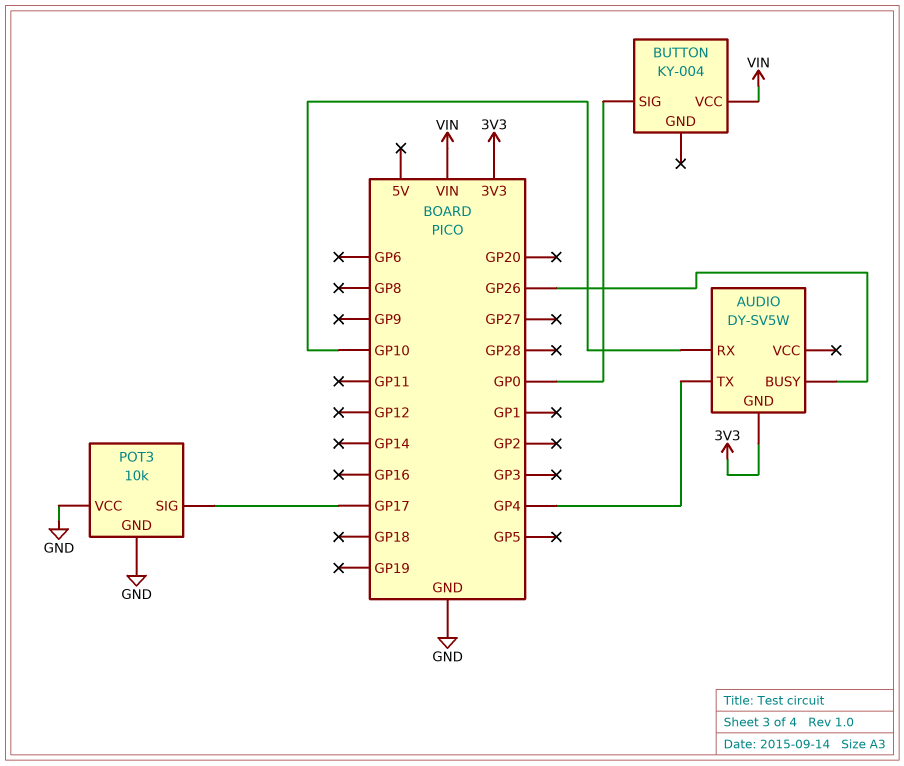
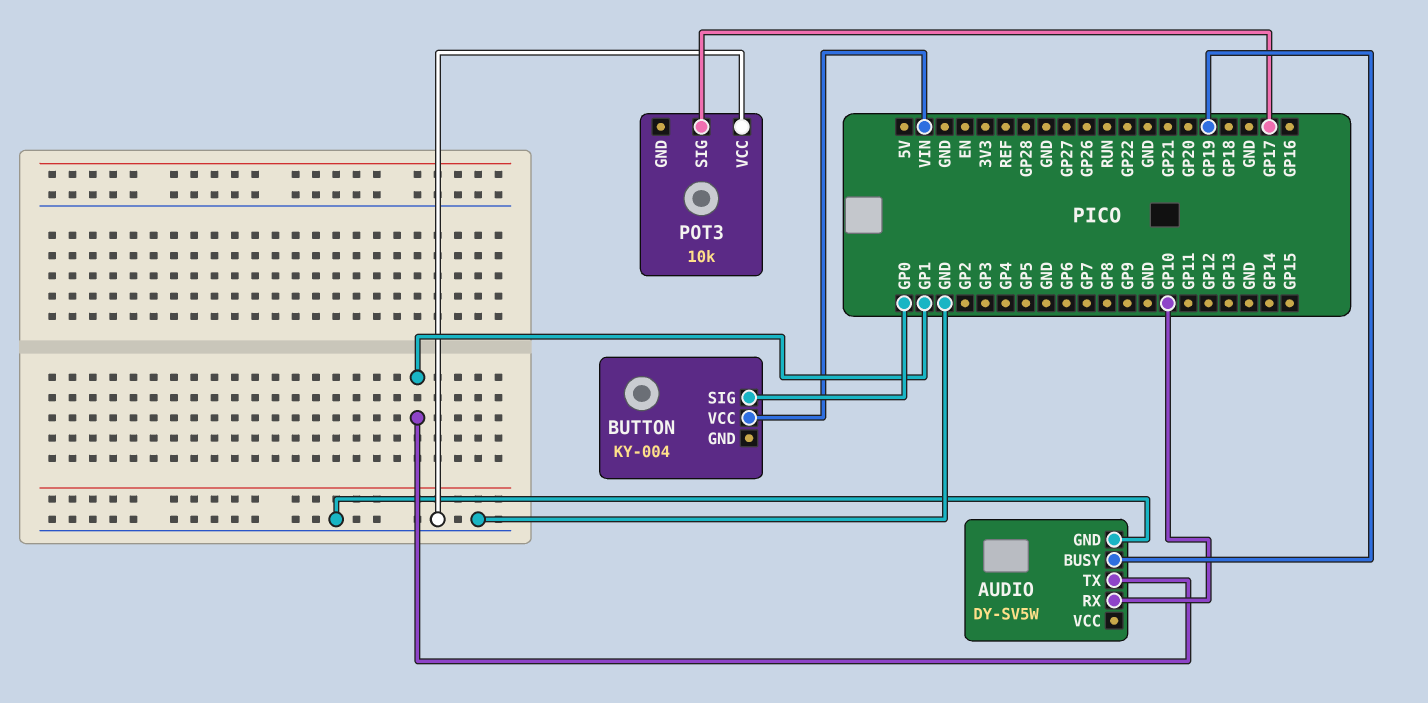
AUDIO pin BUSY: GP26 -> GP19
AUDIO pin GND: 3V3 -> GND
AUDIO pin TX: GP4 -> GP1
POT3 pin GND: GND -> none

